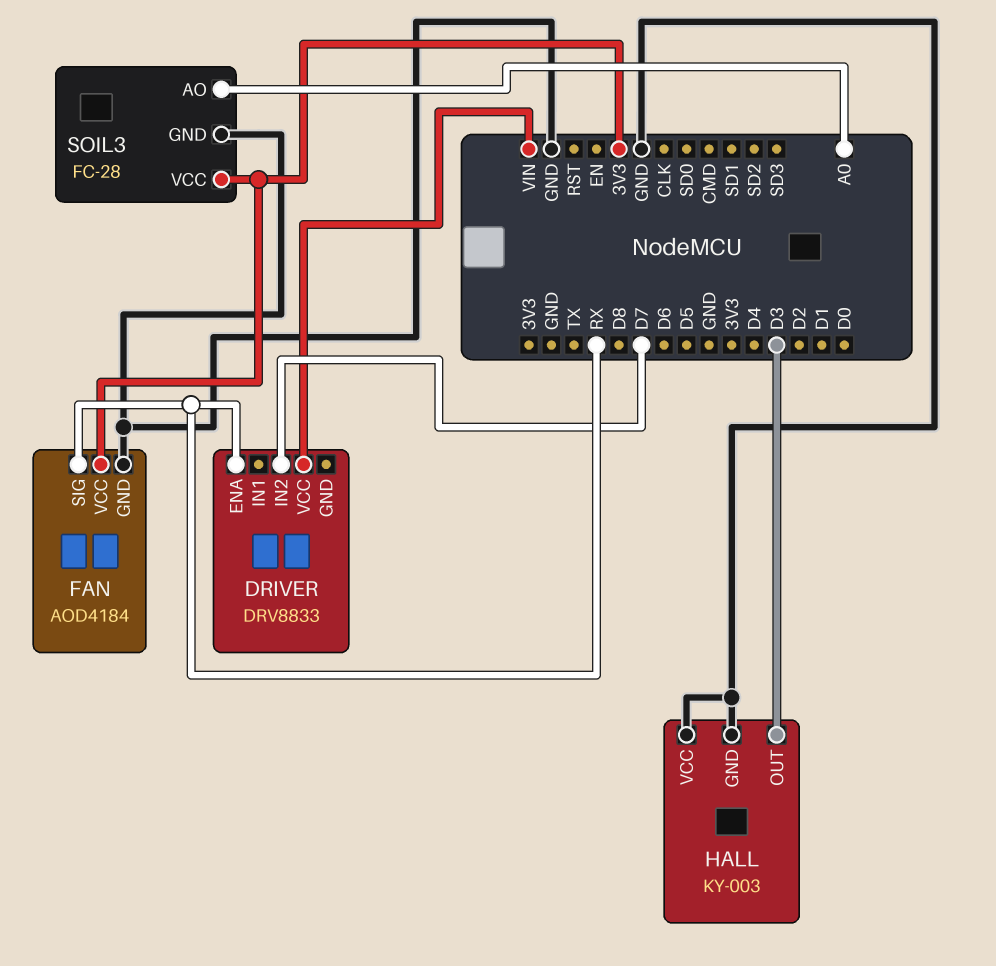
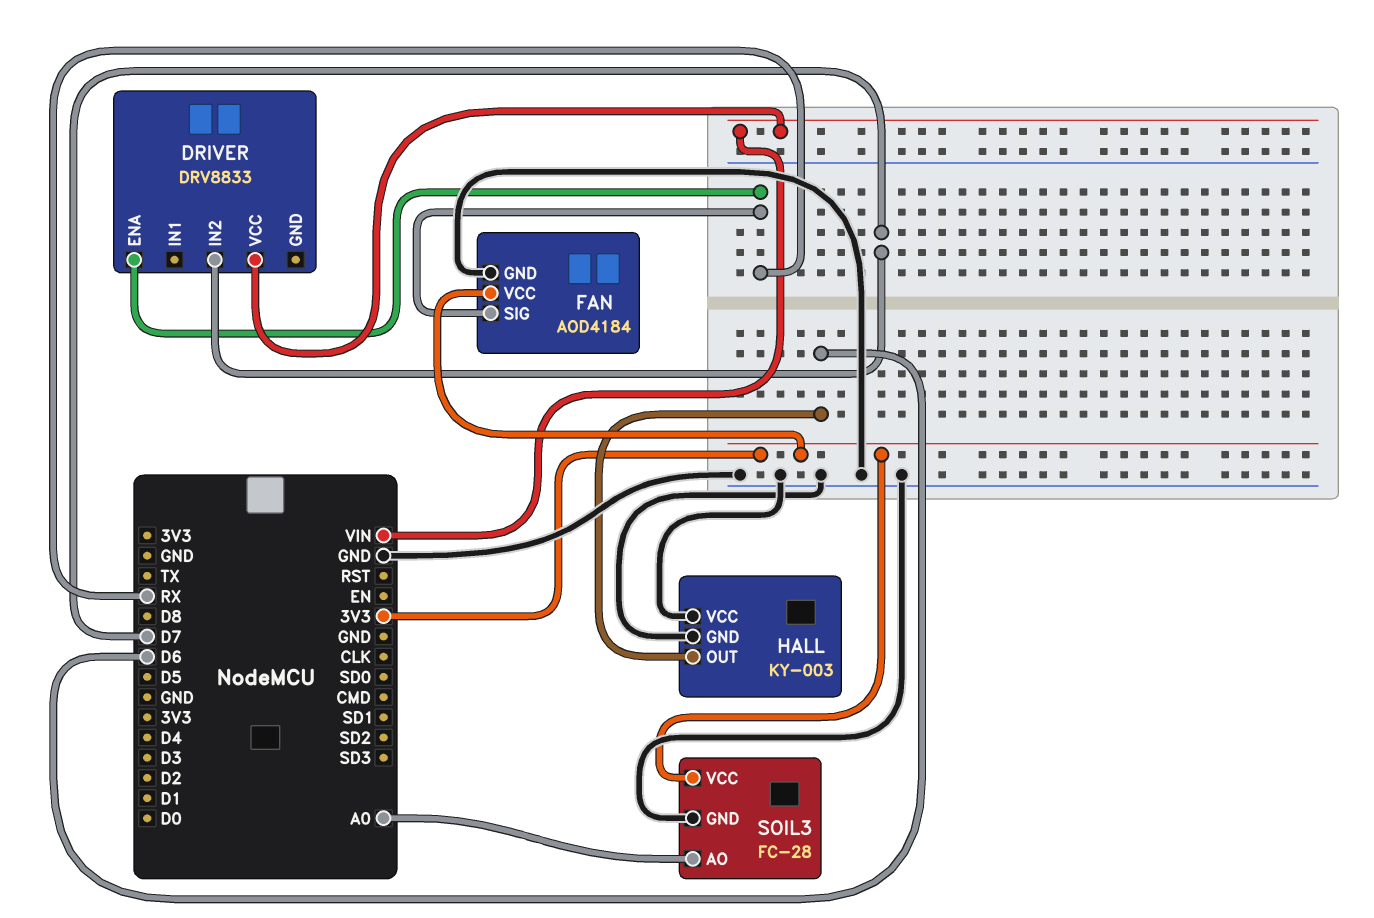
HALL pin OUT: D3 -> D6

